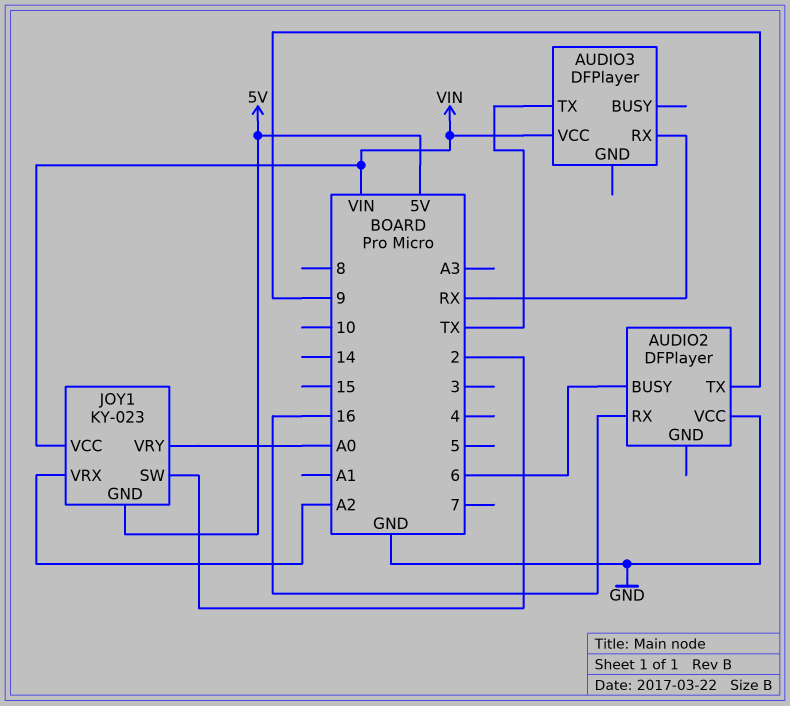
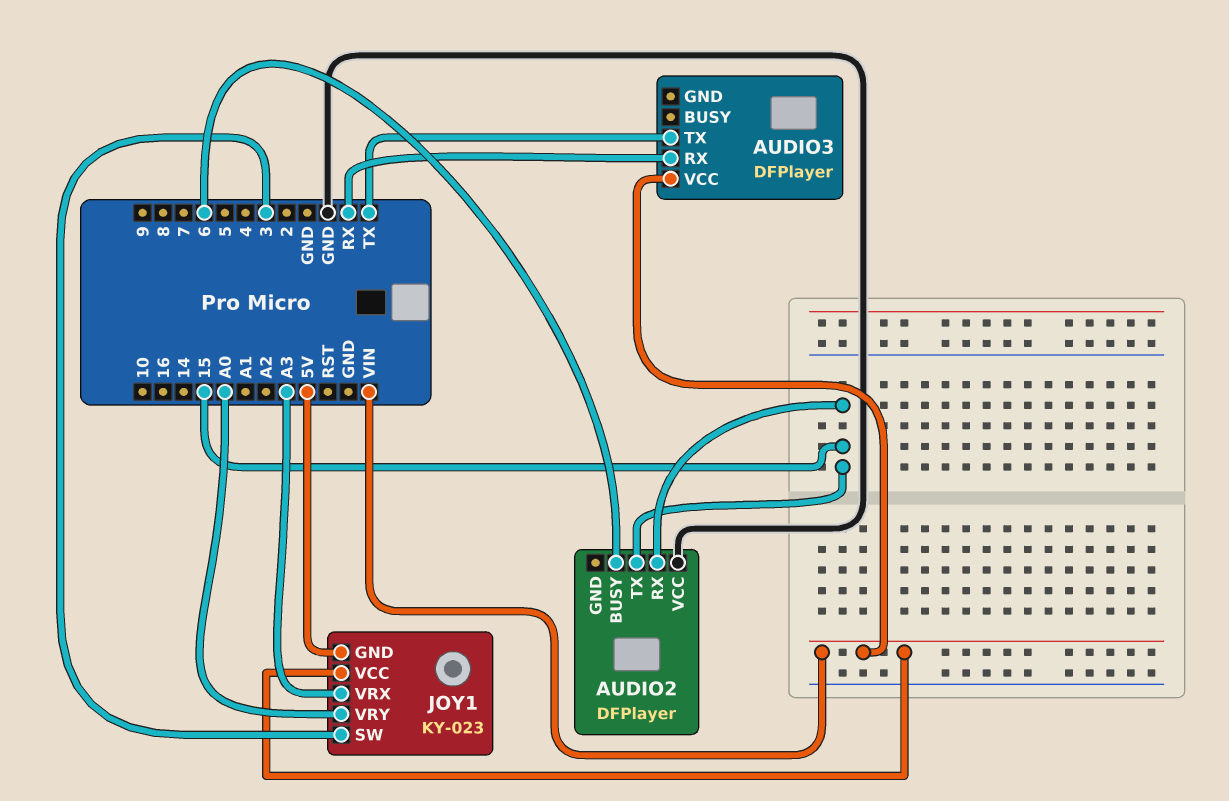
AUDIO2 pin RX: 16 -> 15
AUDIO2 pin TX: 9 -> 15
JOY1 pin SW: 2 -> 3
JOY1 pin VRX: A2 -> A3

